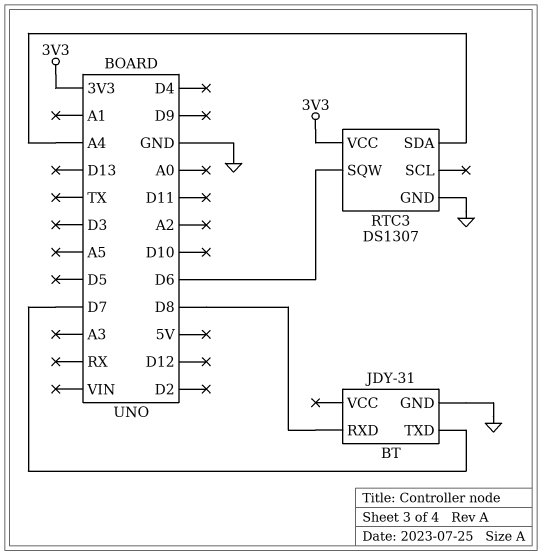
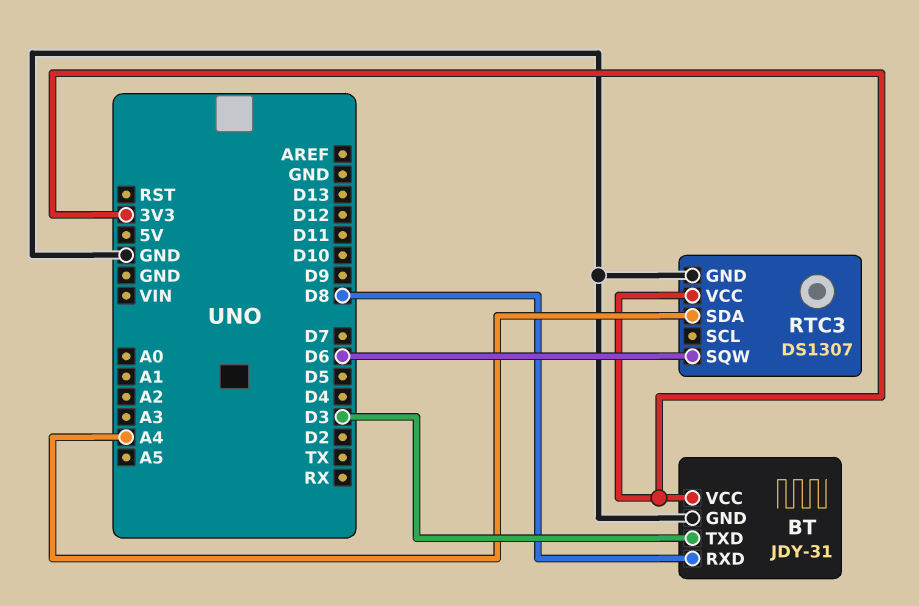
BT pin TXD: D7 -> D3
BT pin VCC: none -> 3V3

